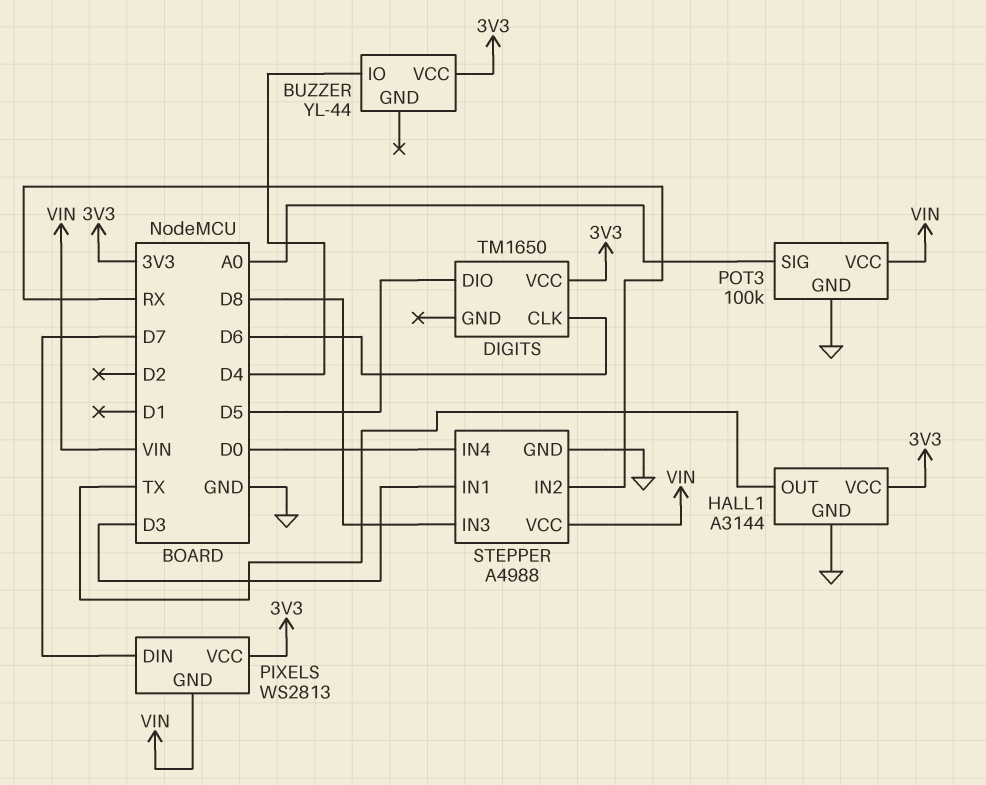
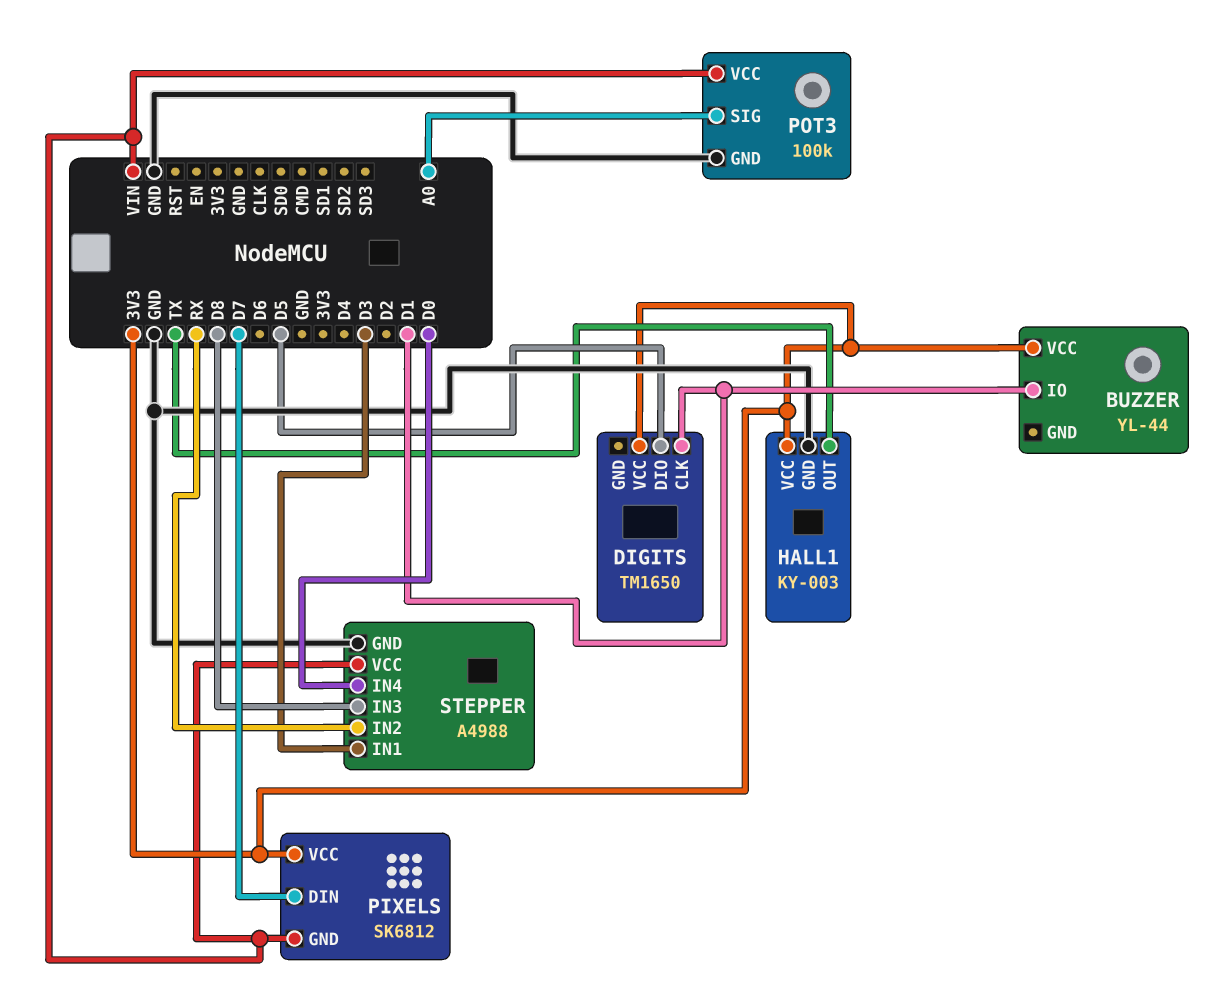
BUZZER pin IO: D4 -> D1
DIGITS pin CLK: D6 -> D1
HALL1: A3144 -> KY-003
PIXELS: WS2813 -> SK6812

